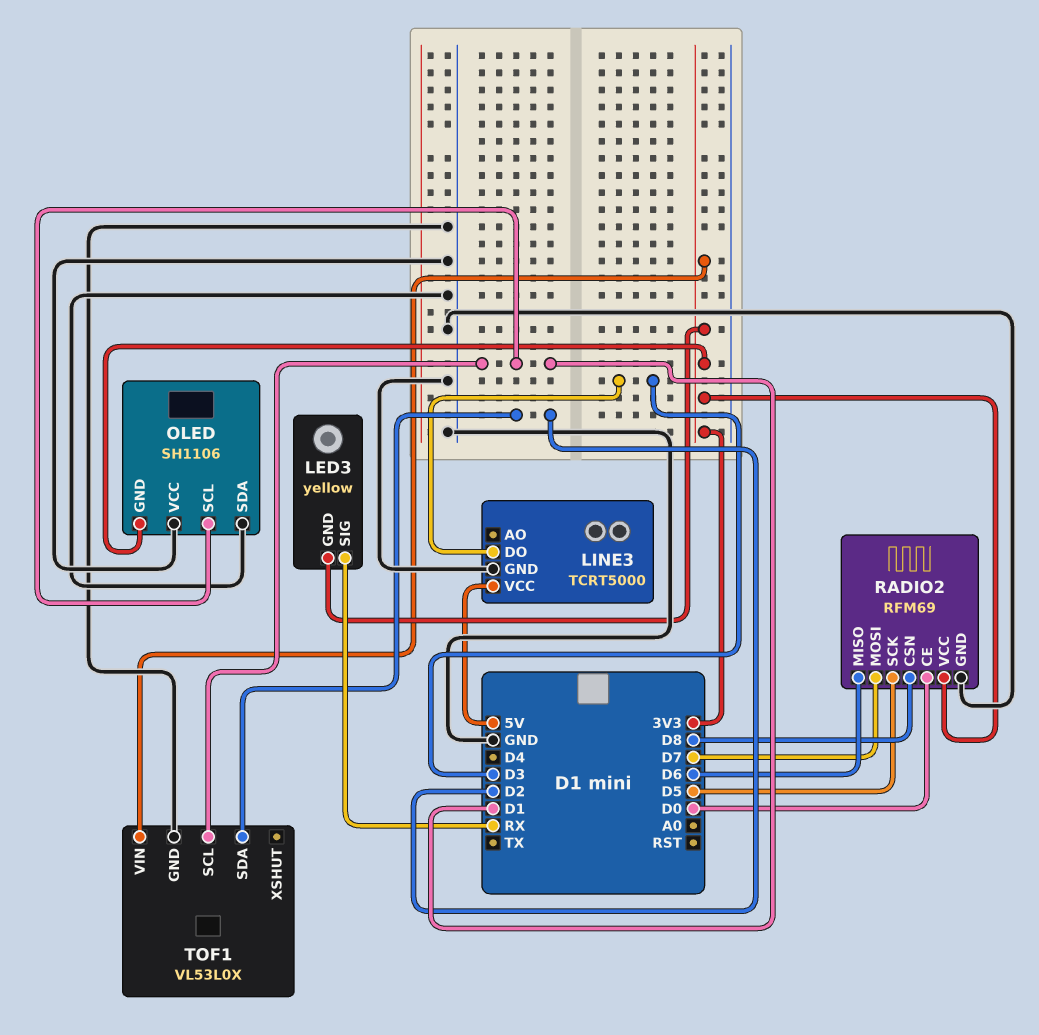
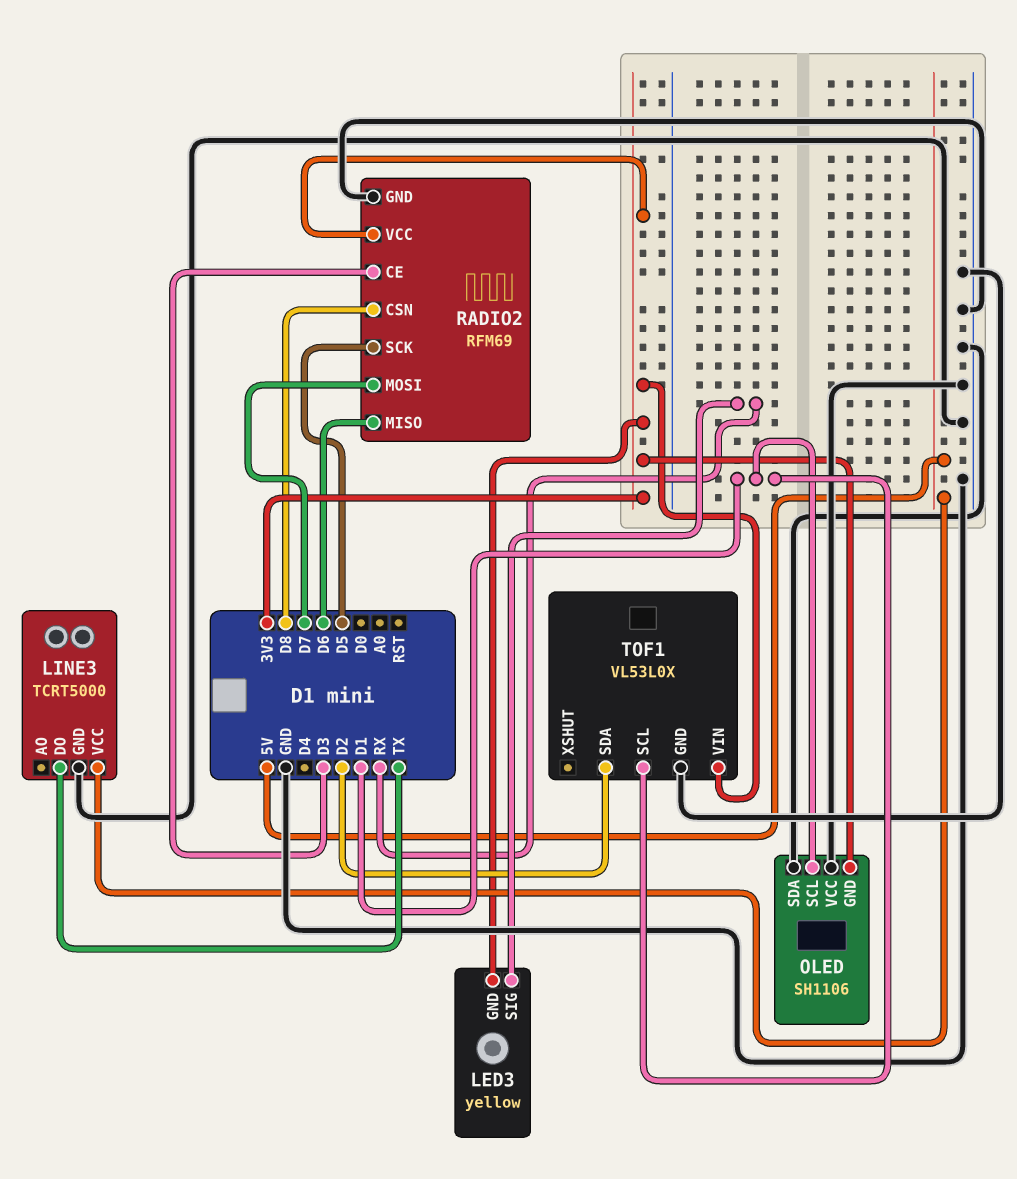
LINE3 pin DO: D3 -> TX
RADIO2 pin CE: D0 -> D3

